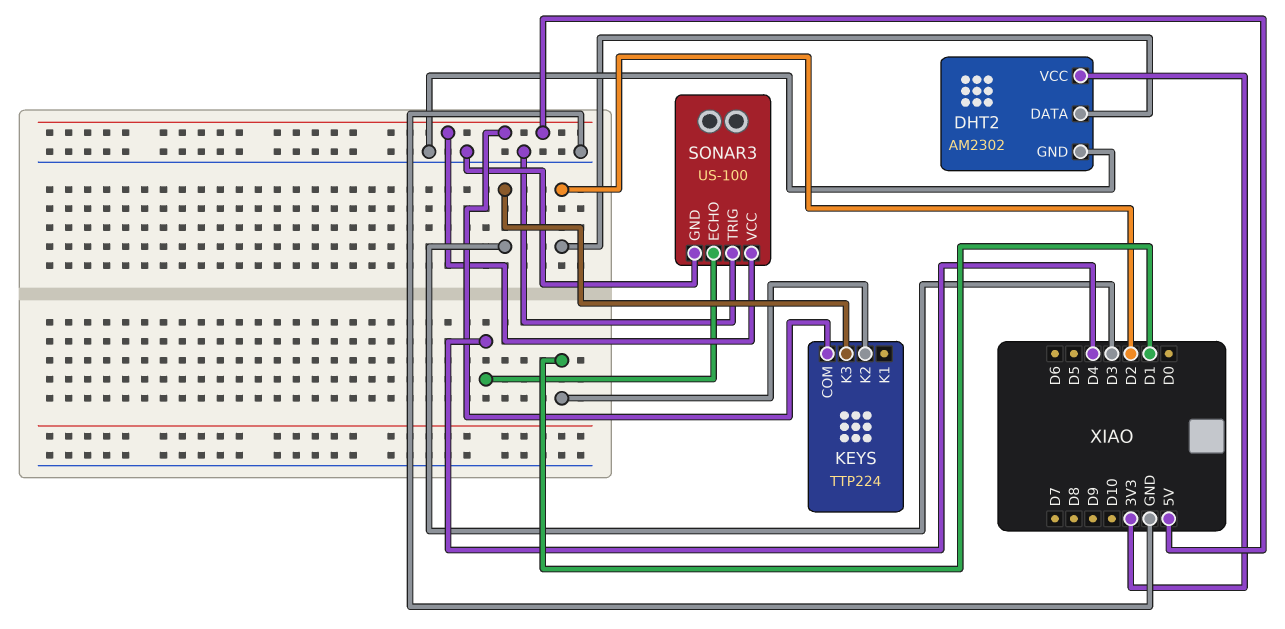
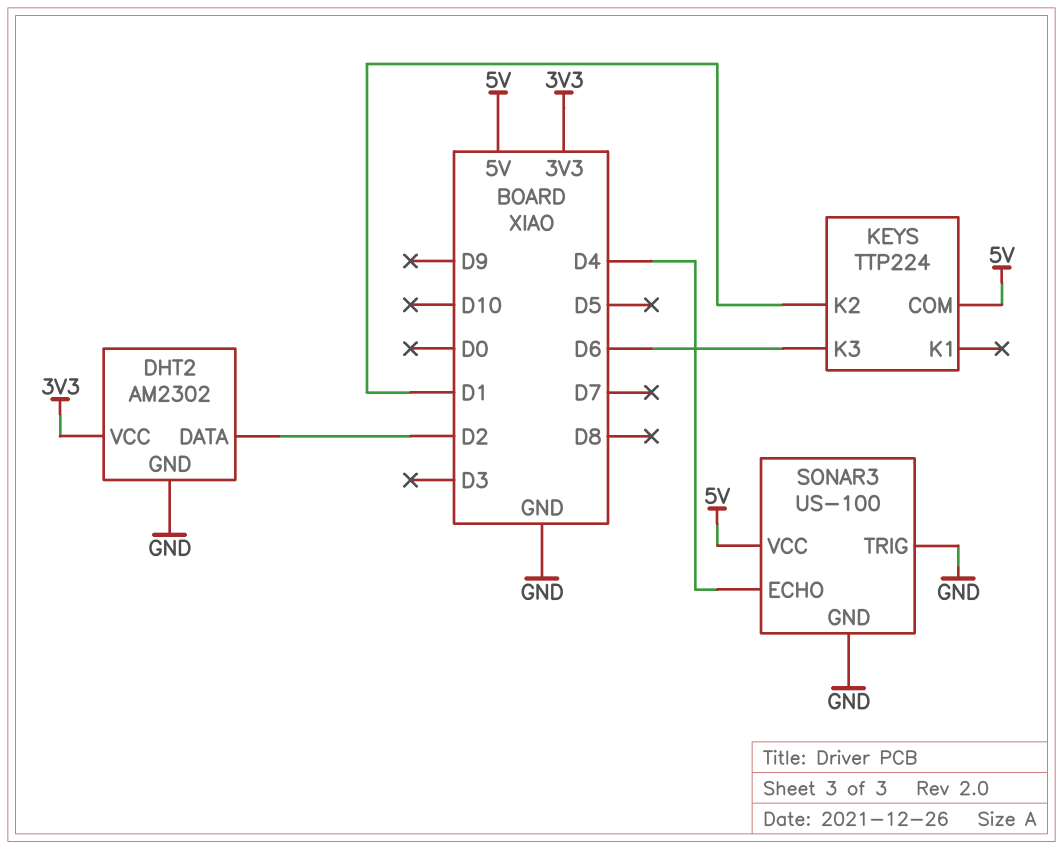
KEYS pin K3: D3 -> D6

